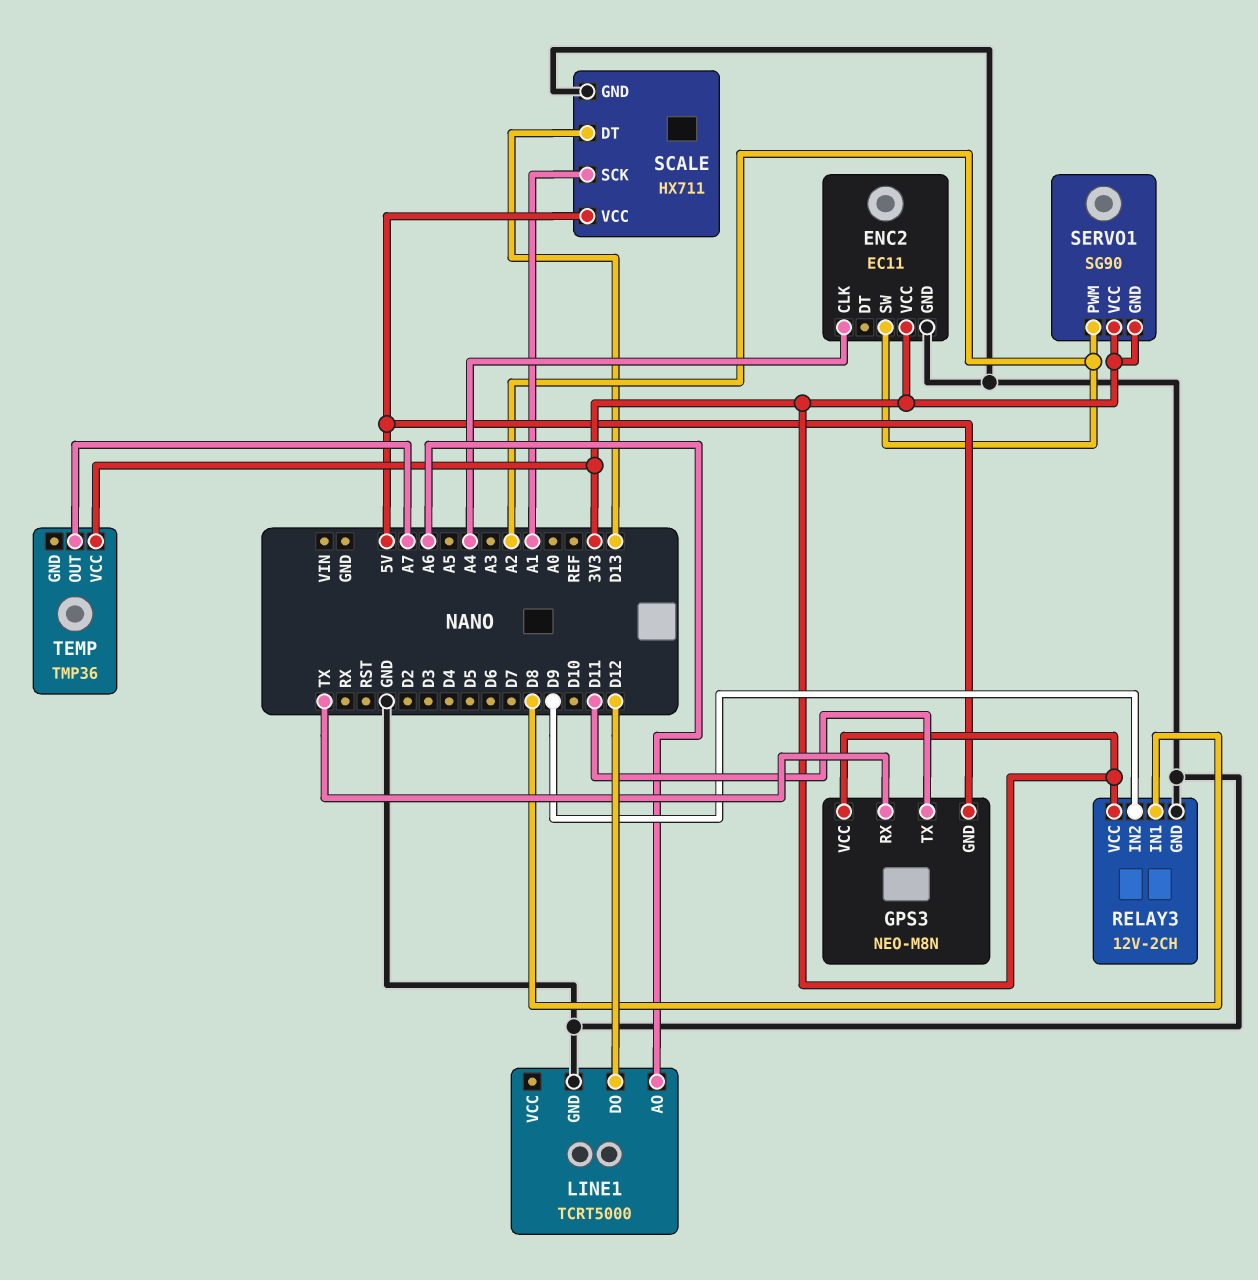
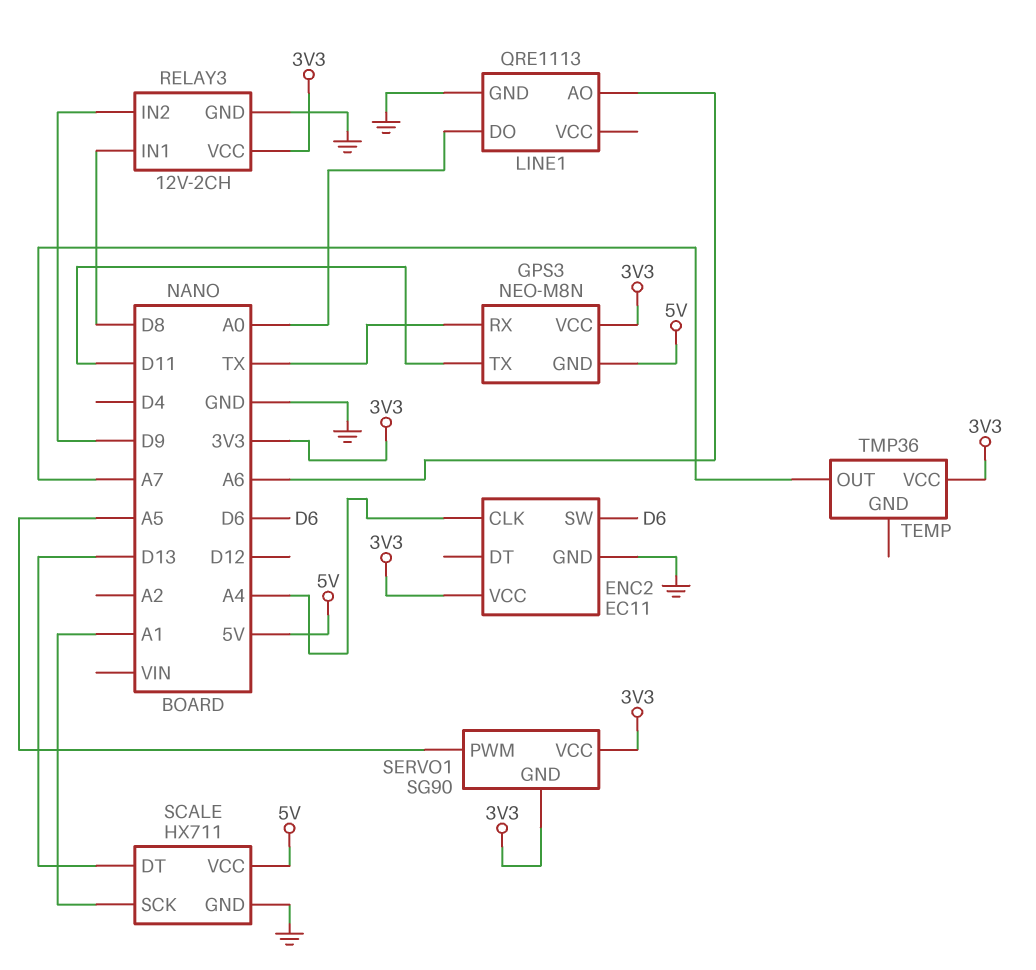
ENC2 pin SW: A2 -> D6
LINE1: TCRT5000 -> QRE1113
LINE1 pin DO: D12 -> A0
SERVO1 pin PWM: A2 -> A5

